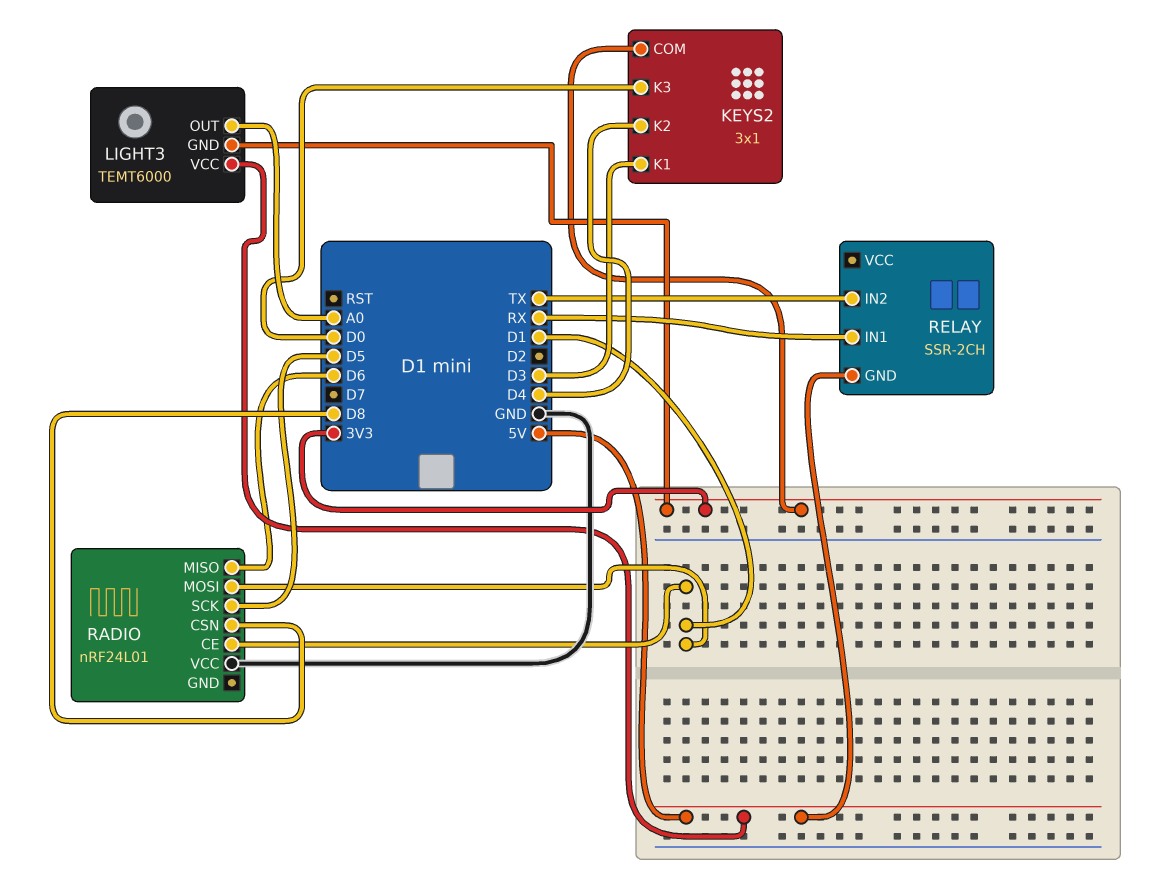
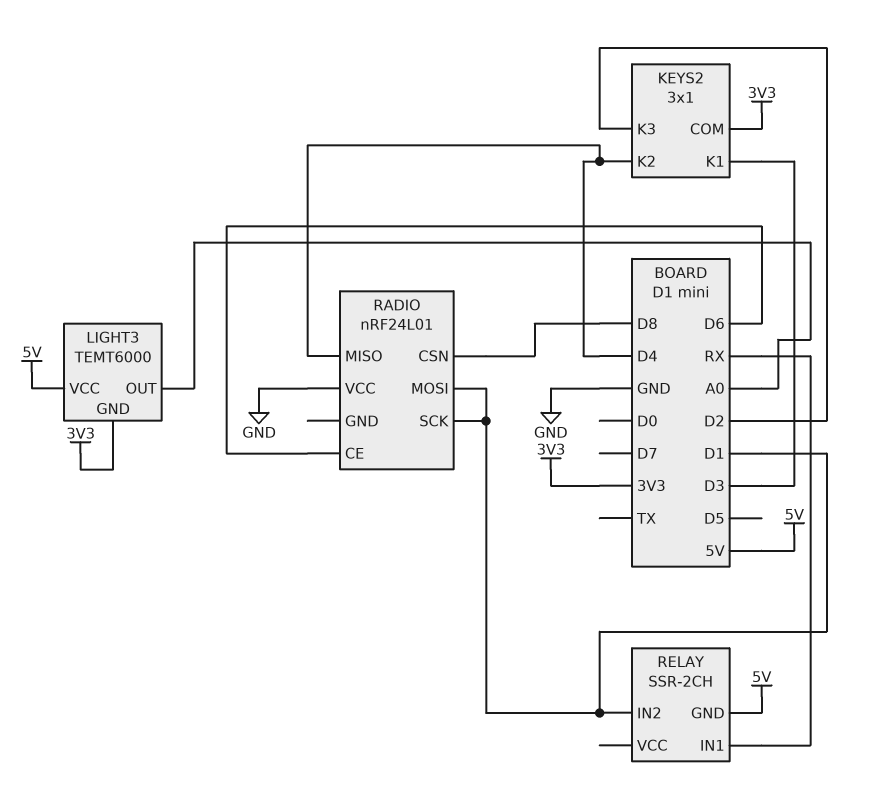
KEYS2 pin K3: D0 -> D2
RADIO pin CE: D1 -> D6
RADIO pin MISO: D6 -> D4
RADIO pin SCK: D5 -> D1
RELAY pin IN2: TX -> D1

